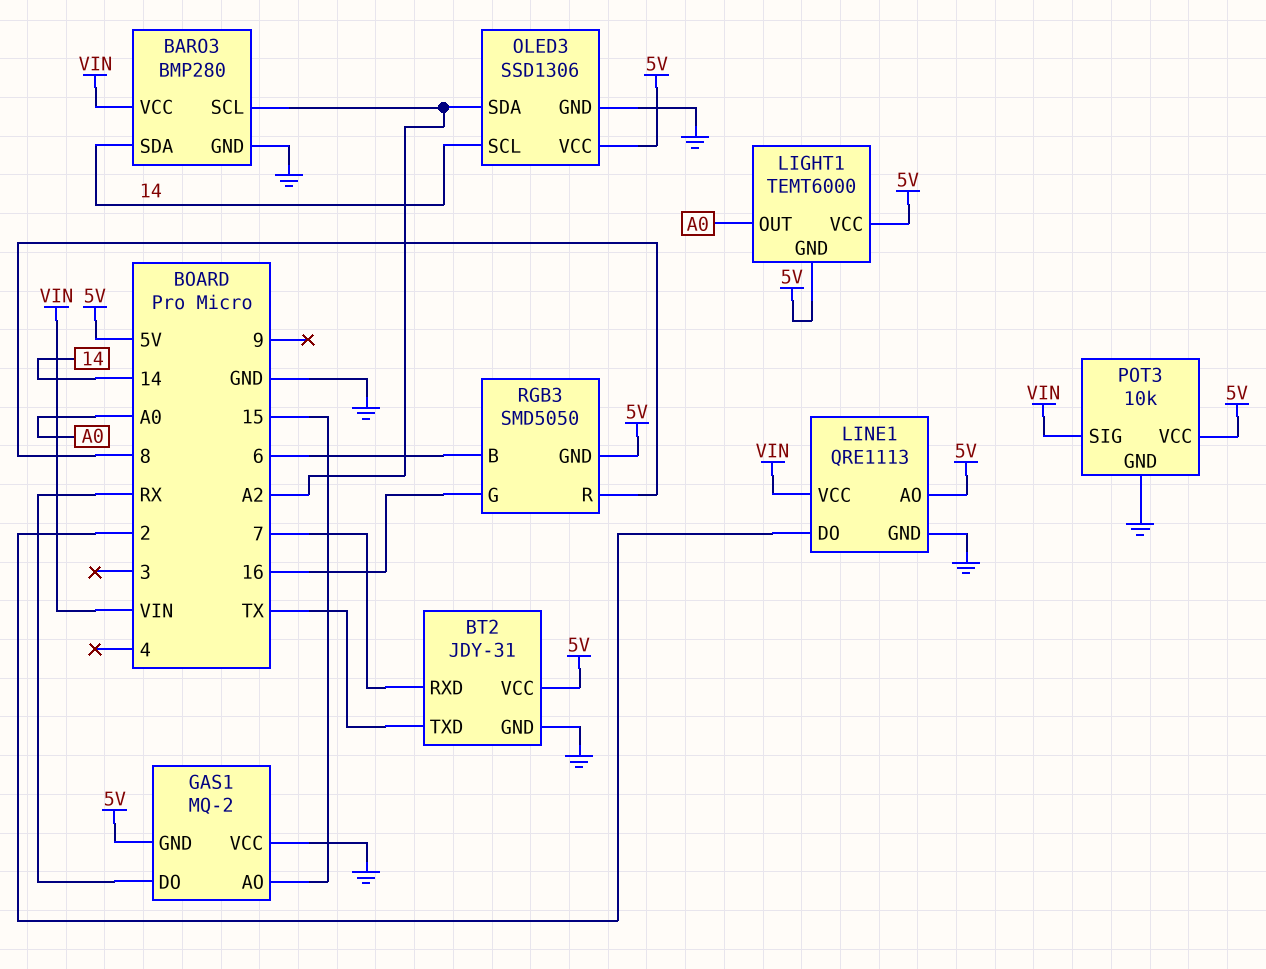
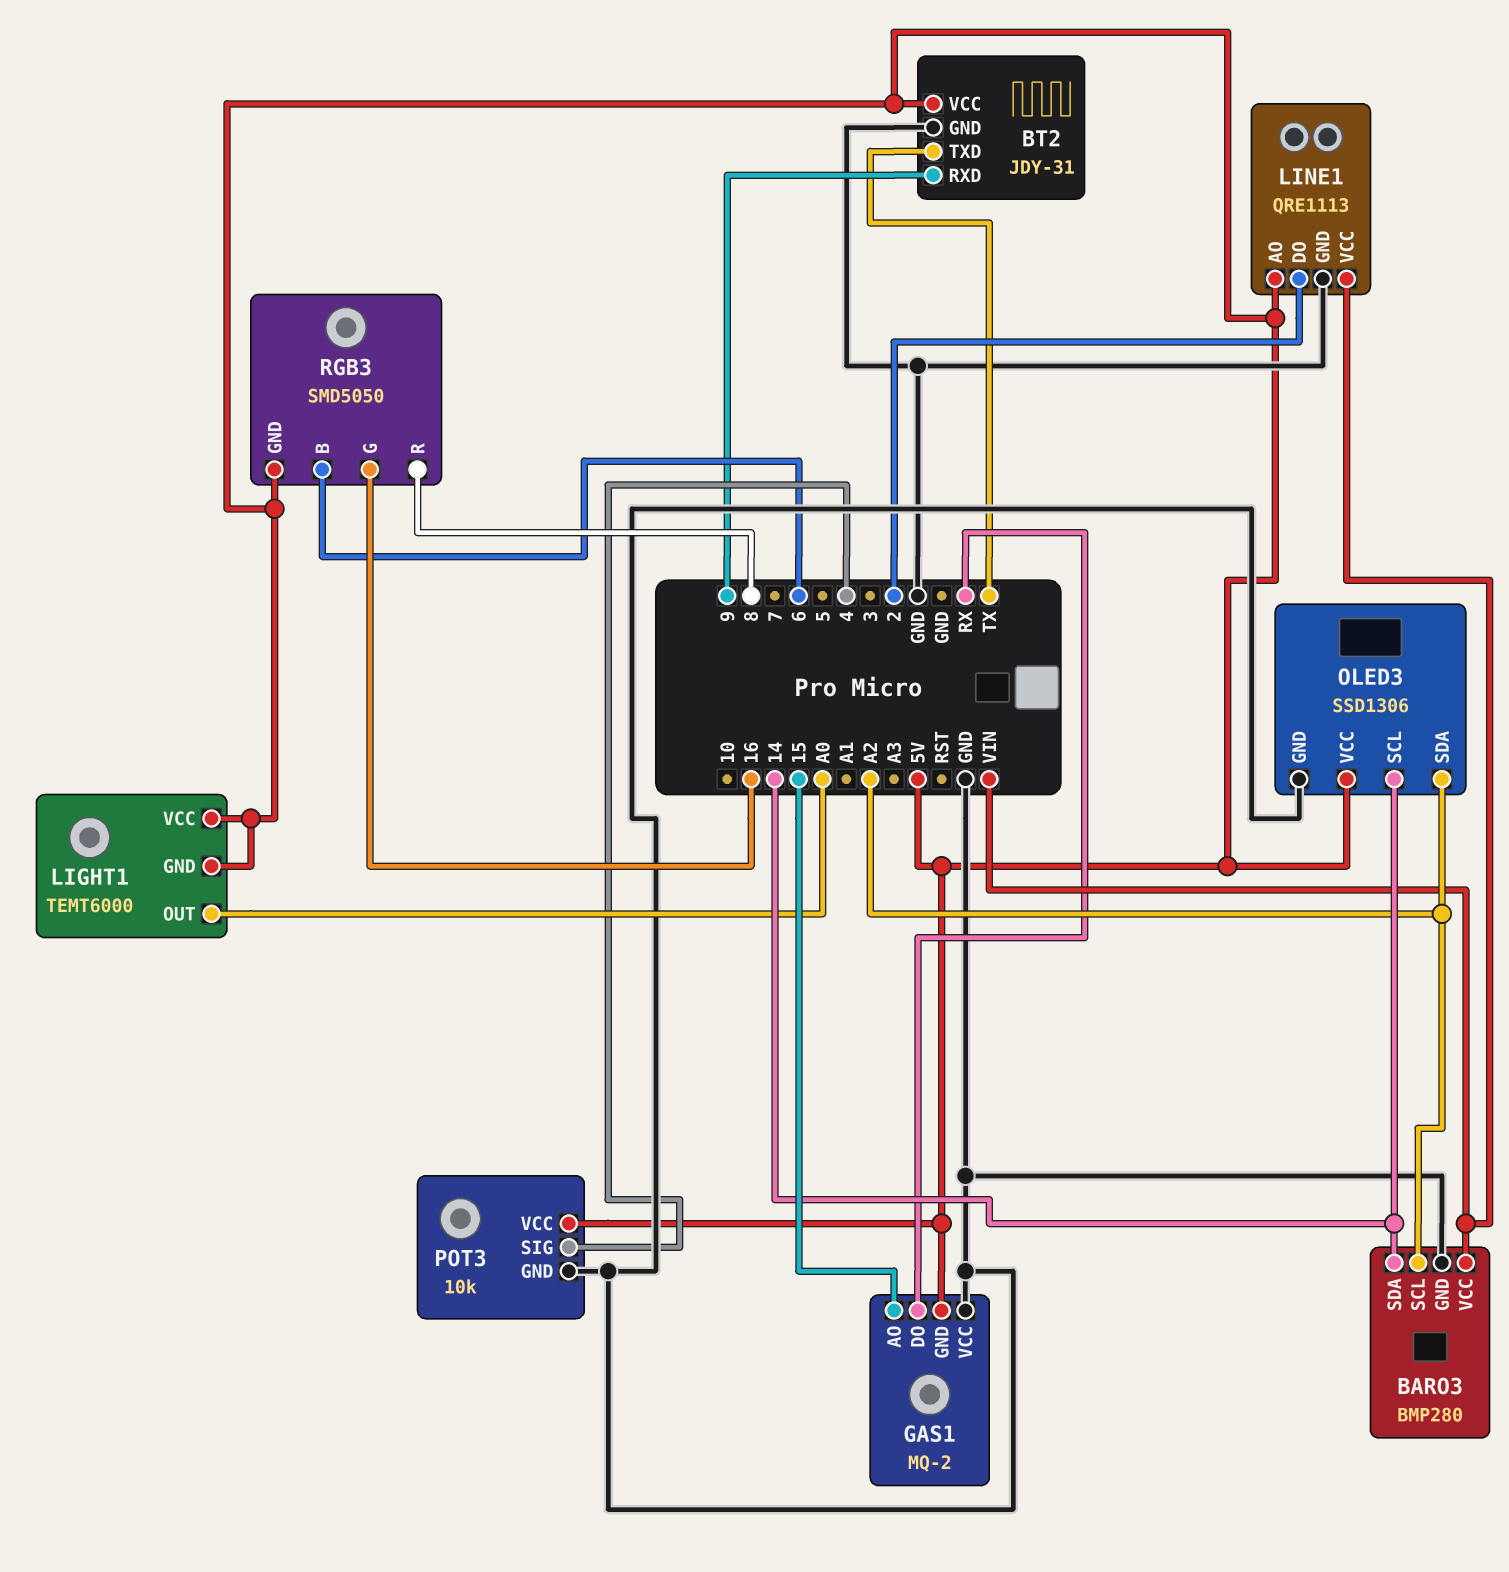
BT2 pin RXD: 7 -> 9
POT3 pin SIG: VIN -> 4

